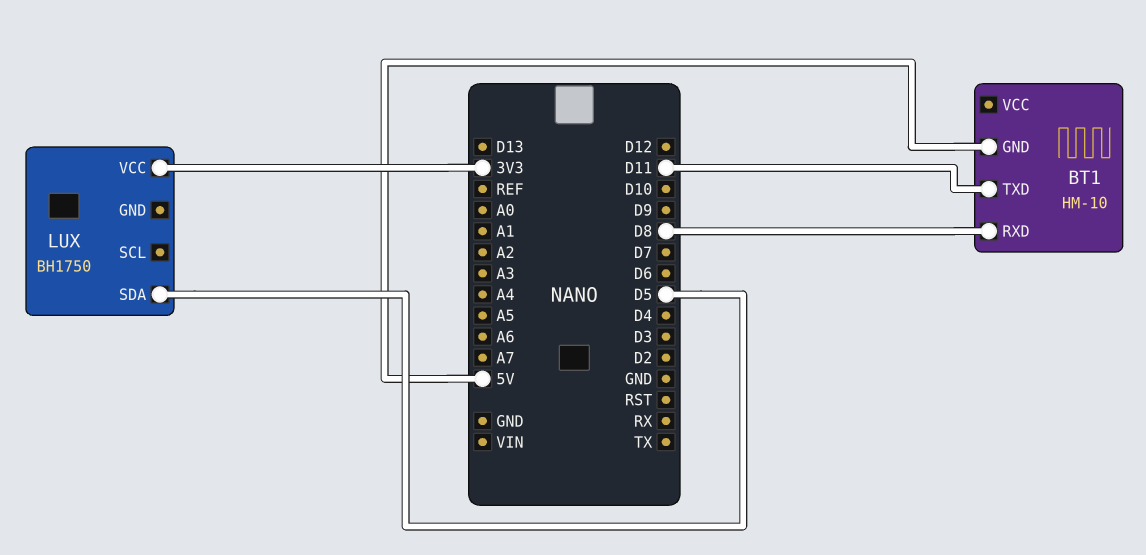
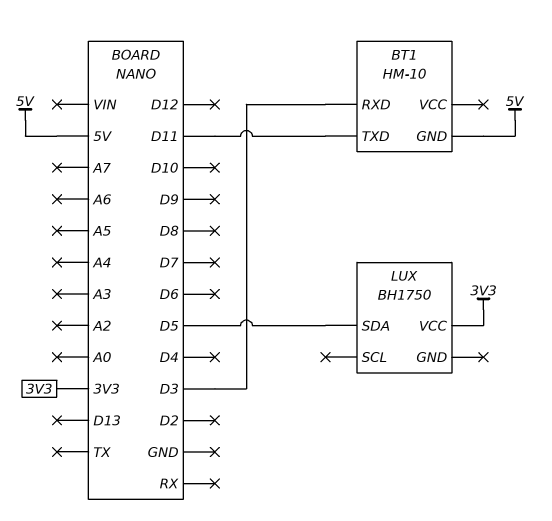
BT1 pin RXD: D8 -> D3

